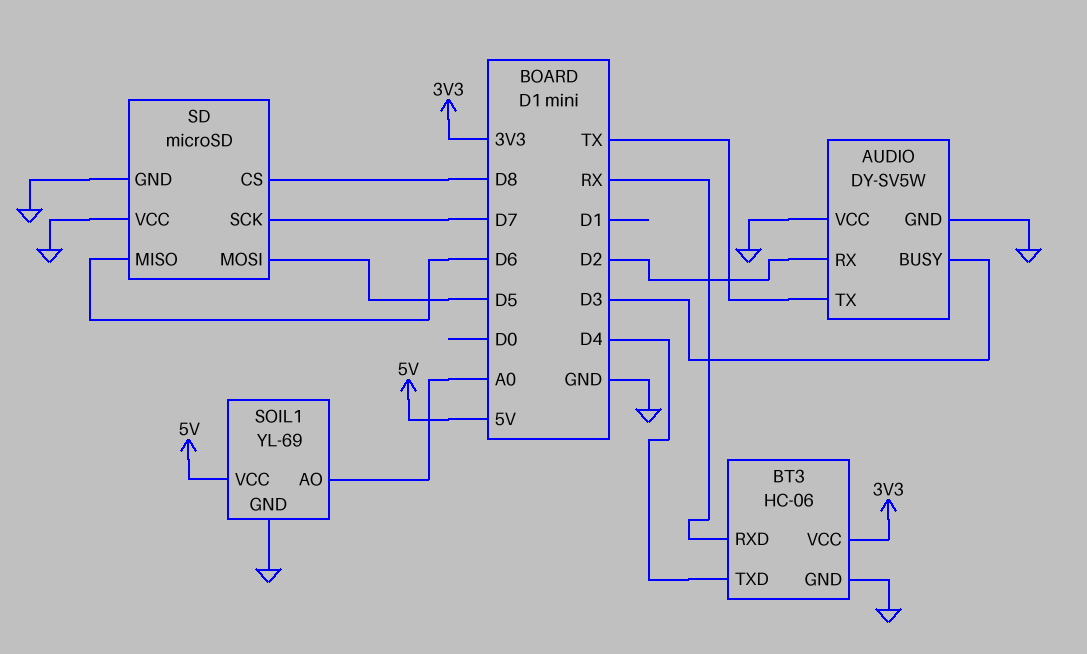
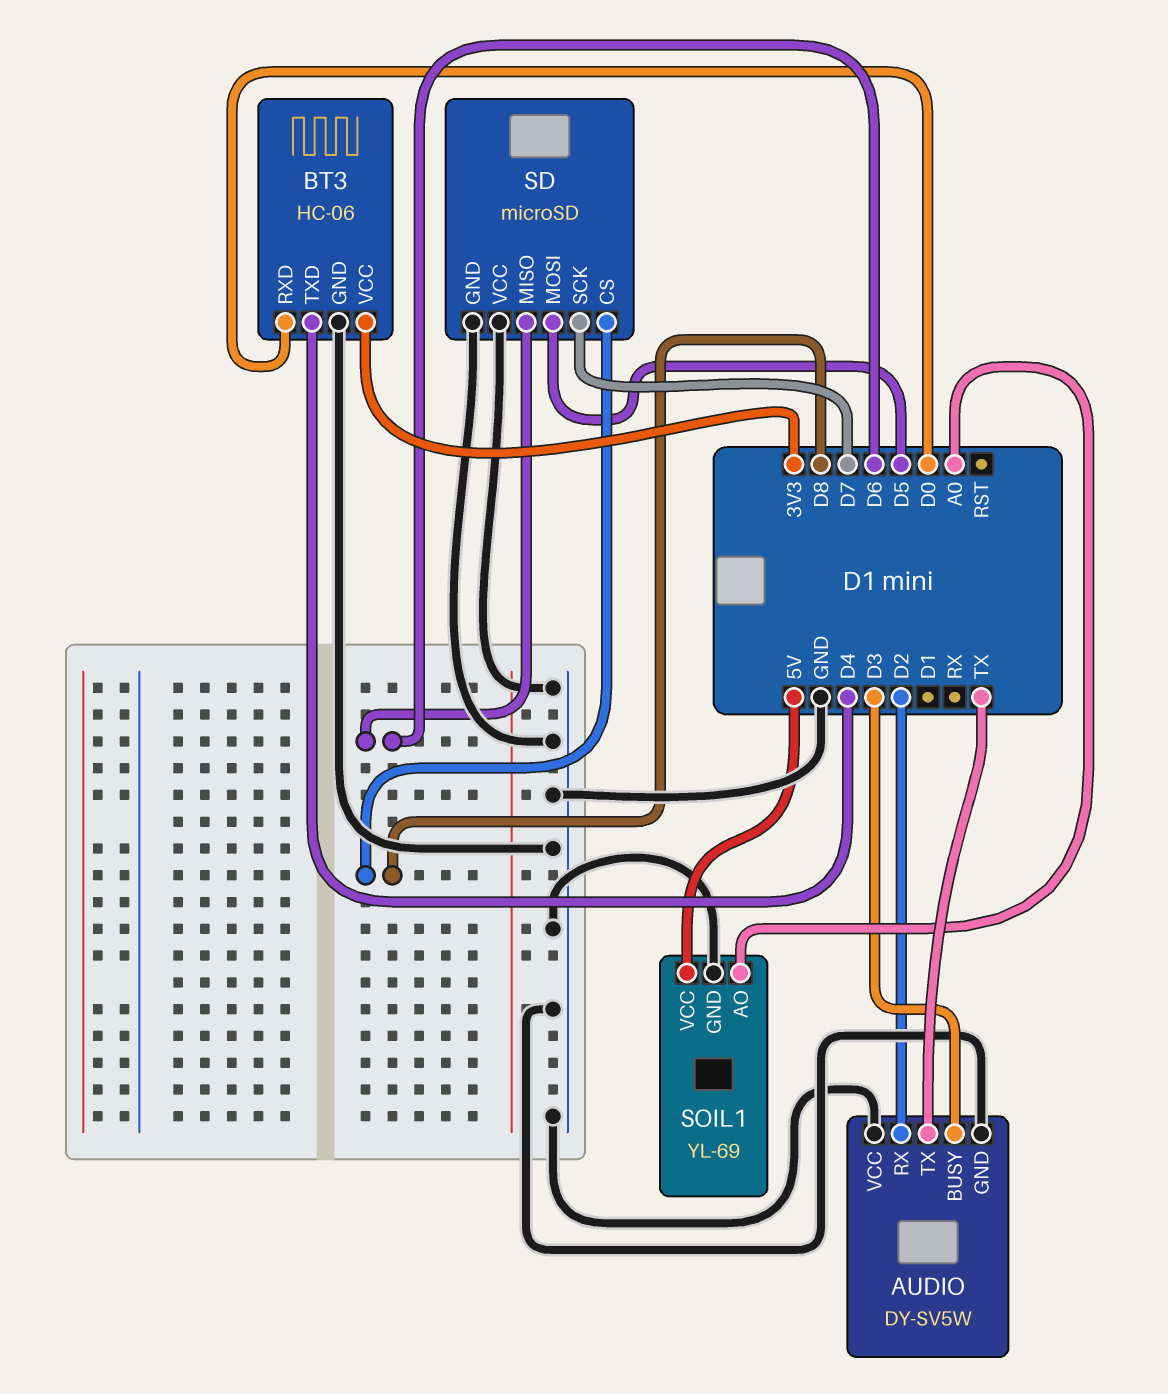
BT3 pin RXD: RX -> D0

